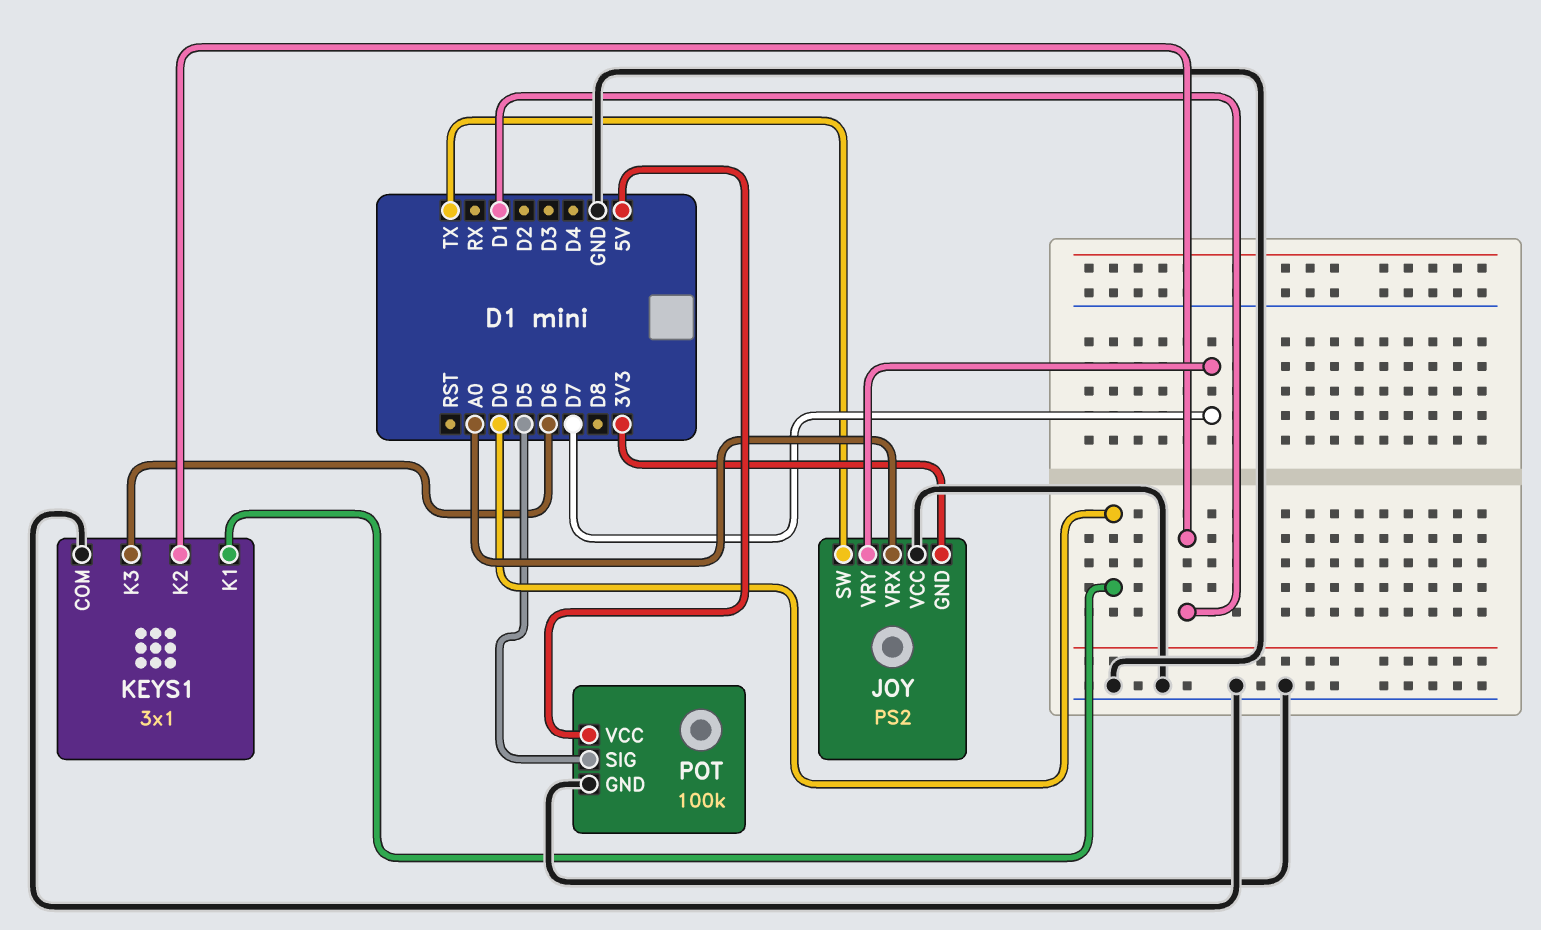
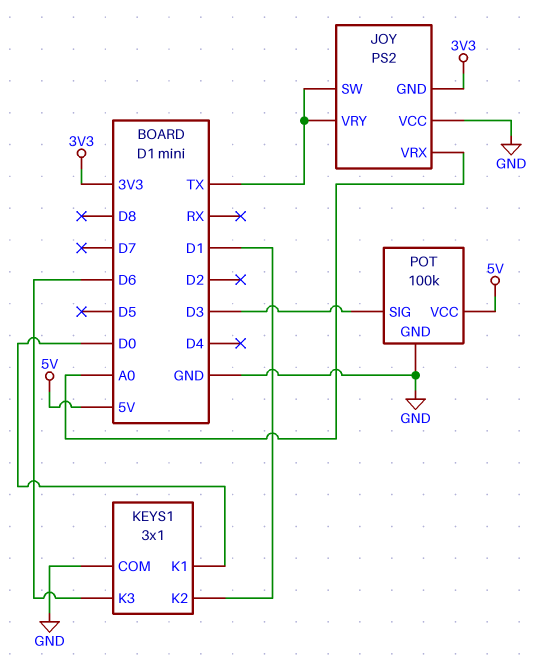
JOY pin VRY: D7 -> TX
POT pin SIG: D5 -> D3

